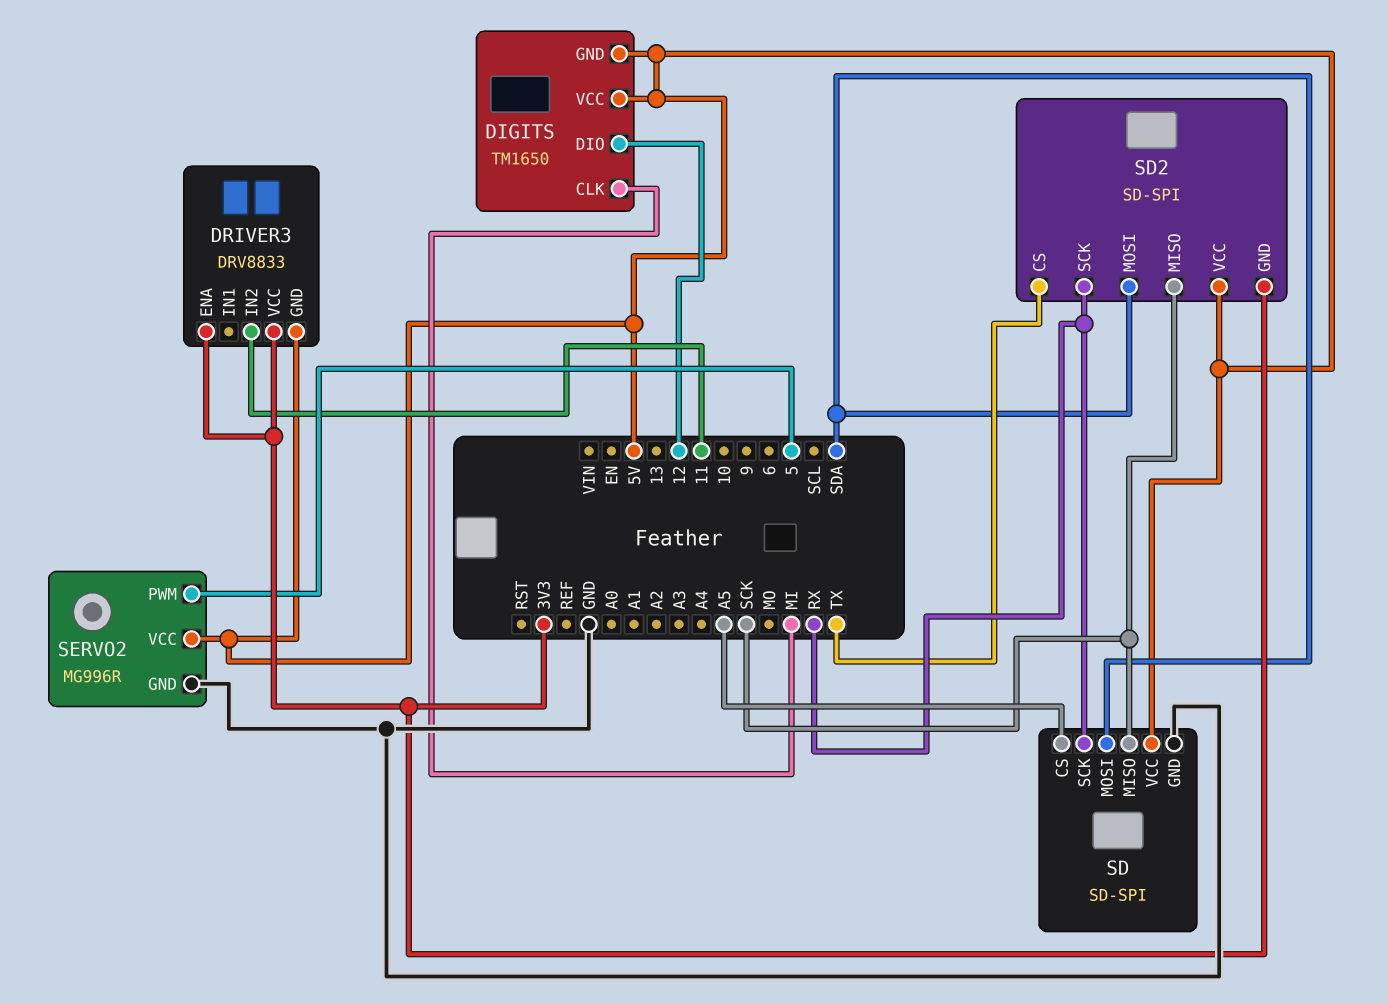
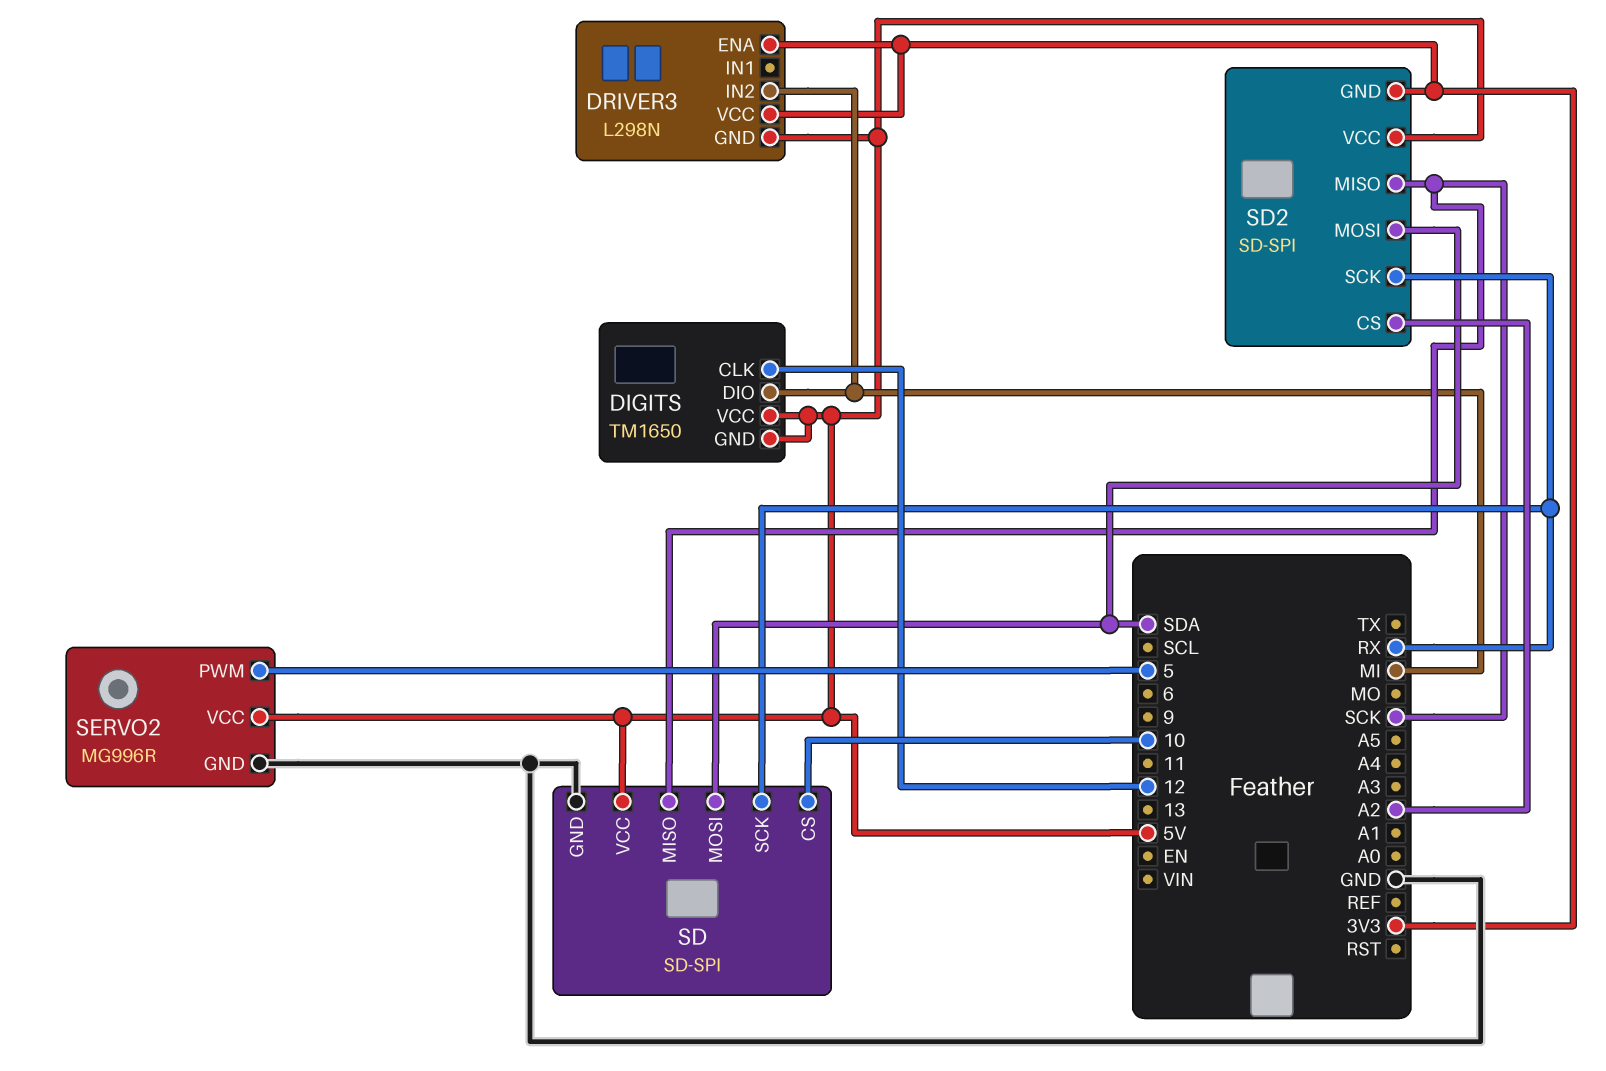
DIGITS pin CLK: MI -> 12
DIGITS pin DIO: 12 -> MI
DRIVER3: DRV8833 -> L298N
DRIVER3 pin IN2: 11 -> MI
SD pin CS: A5 -> 10
SD2 pin CS: TX -> A2

